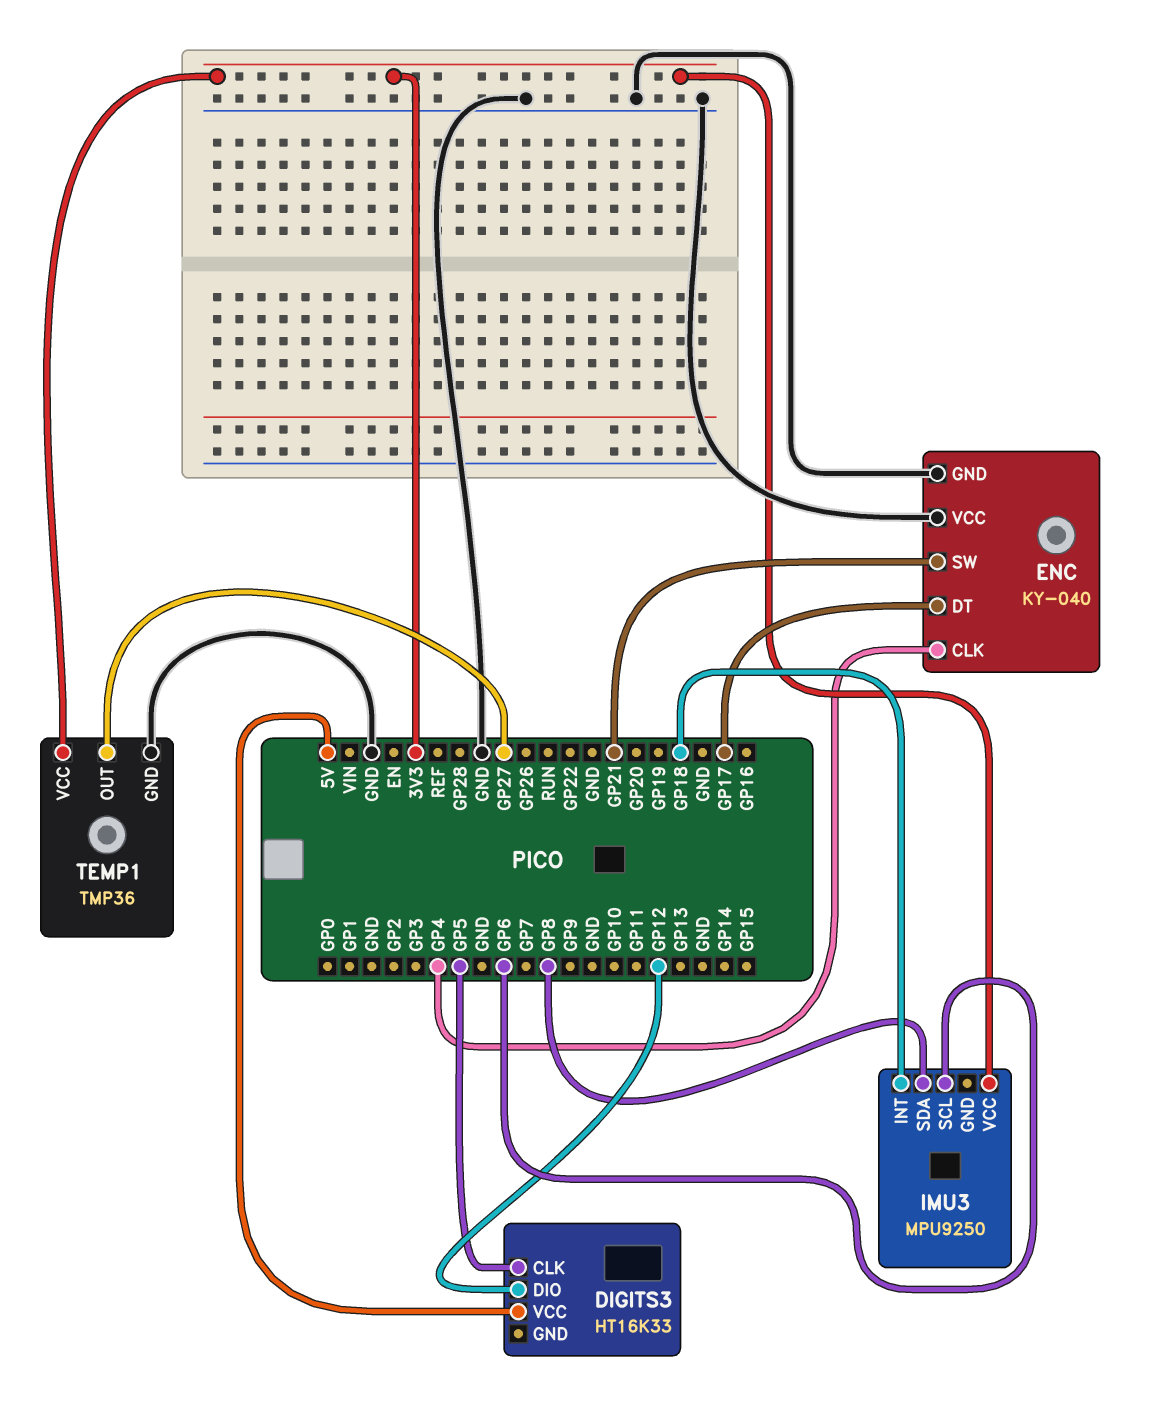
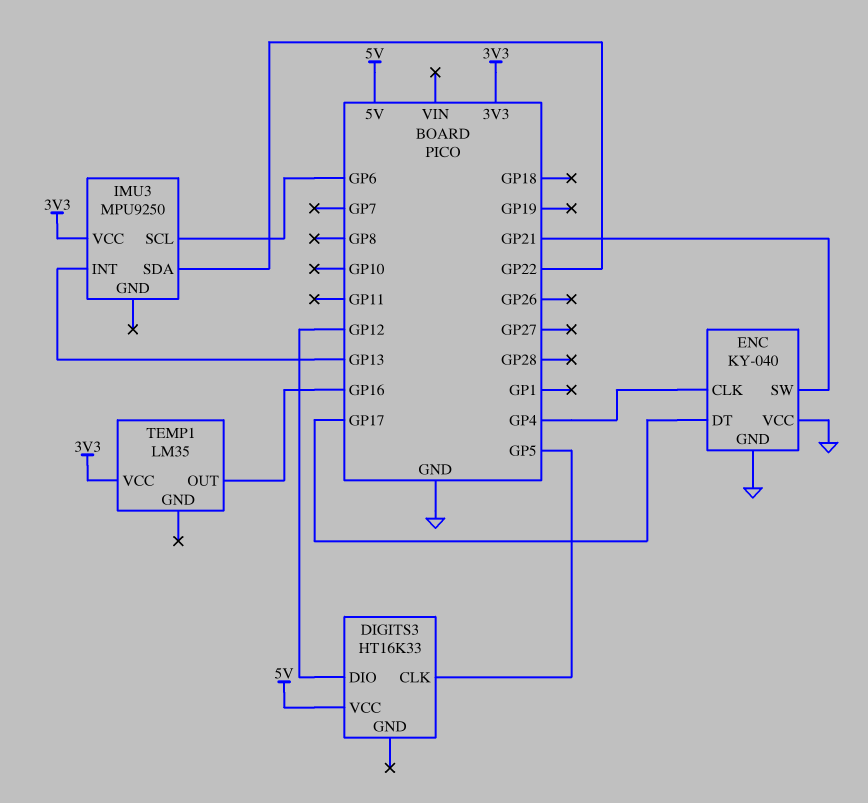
IMU3 pin INT: GP18 -> GP13
IMU3 pin SDA: GP8 -> GP22
TEMP1: TMP36 -> LM35
TEMP1 pin GND: GND -> none
TEMP1 pin OUT: GP27 -> GP16

